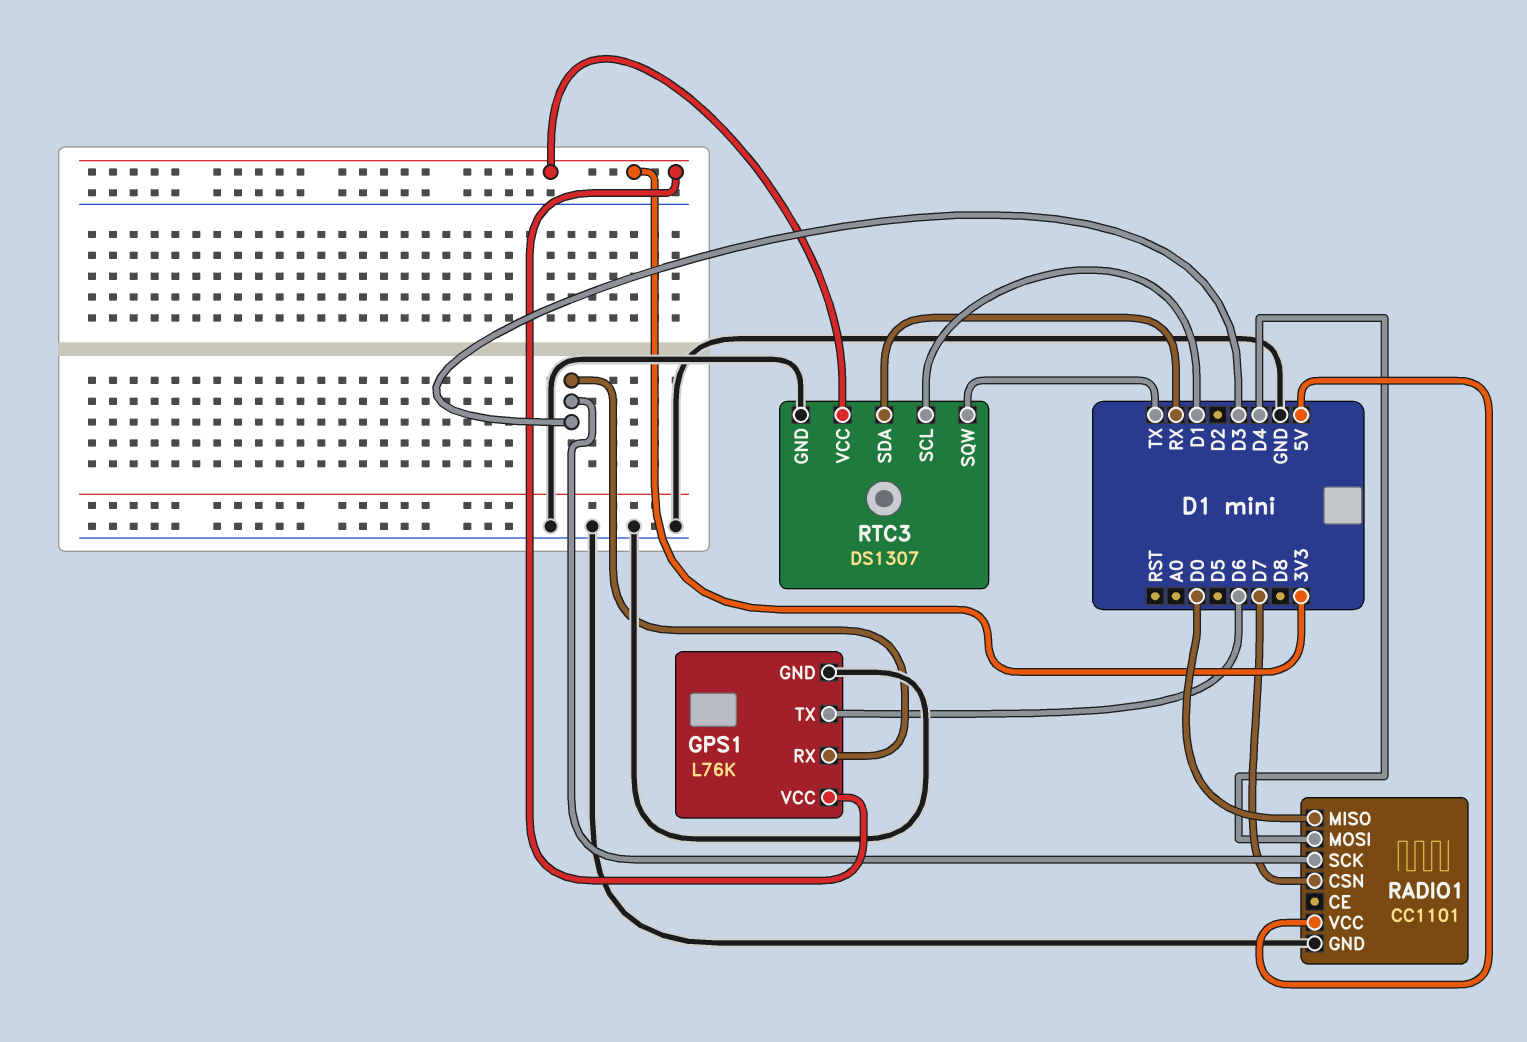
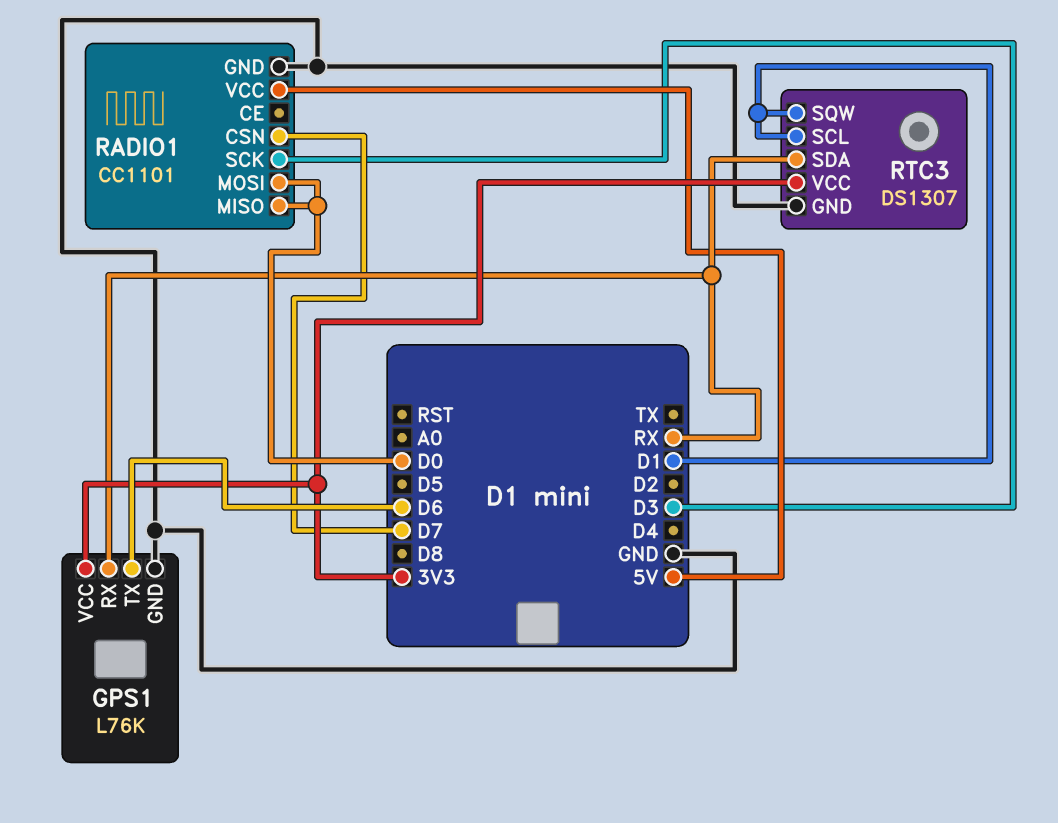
GPS1 pin RX: D3 -> RX
RADIO1 pin MOSI: D4 -> D0
RTC3 pin SQW: TX -> D1

